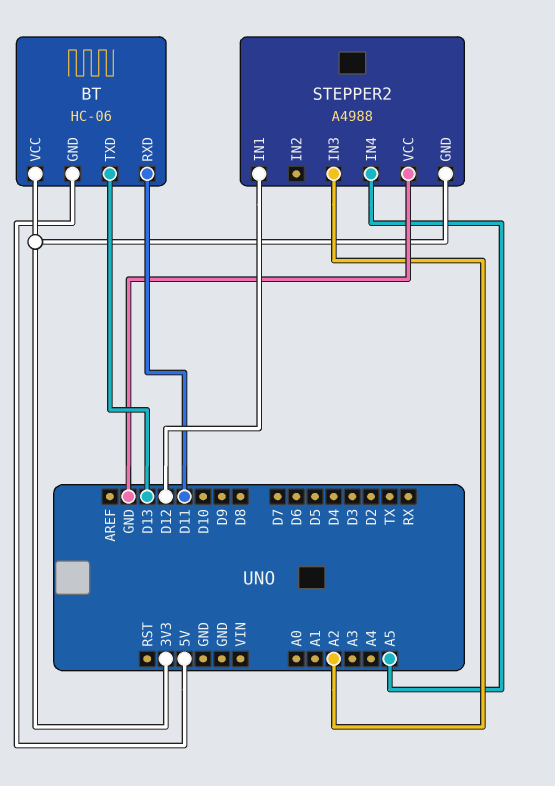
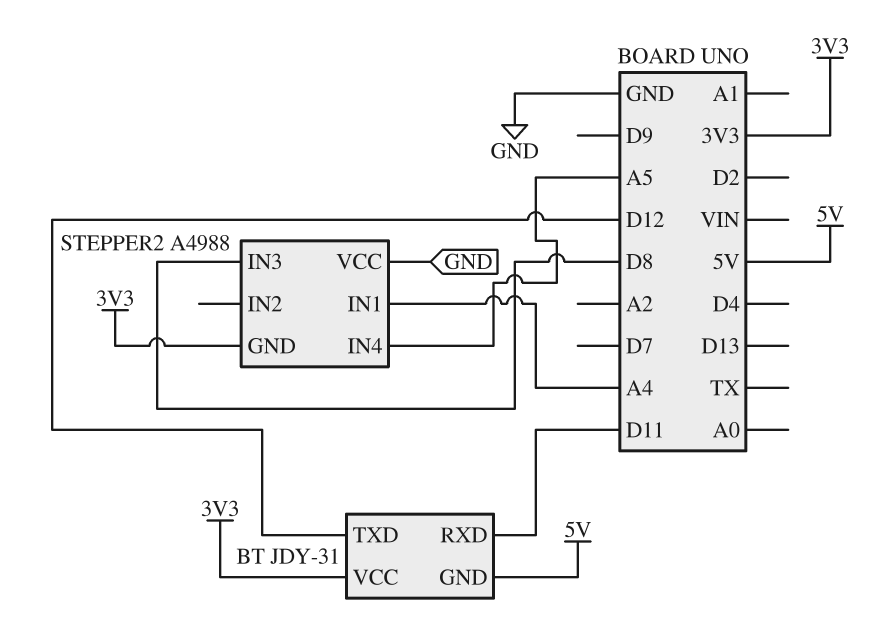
BT: HC-06 -> JDY-31
BT pin TXD: D13 -> D12
STEPPER2 pin IN1: D12 -> A4
STEPPER2 pin IN3: A2 -> D8

